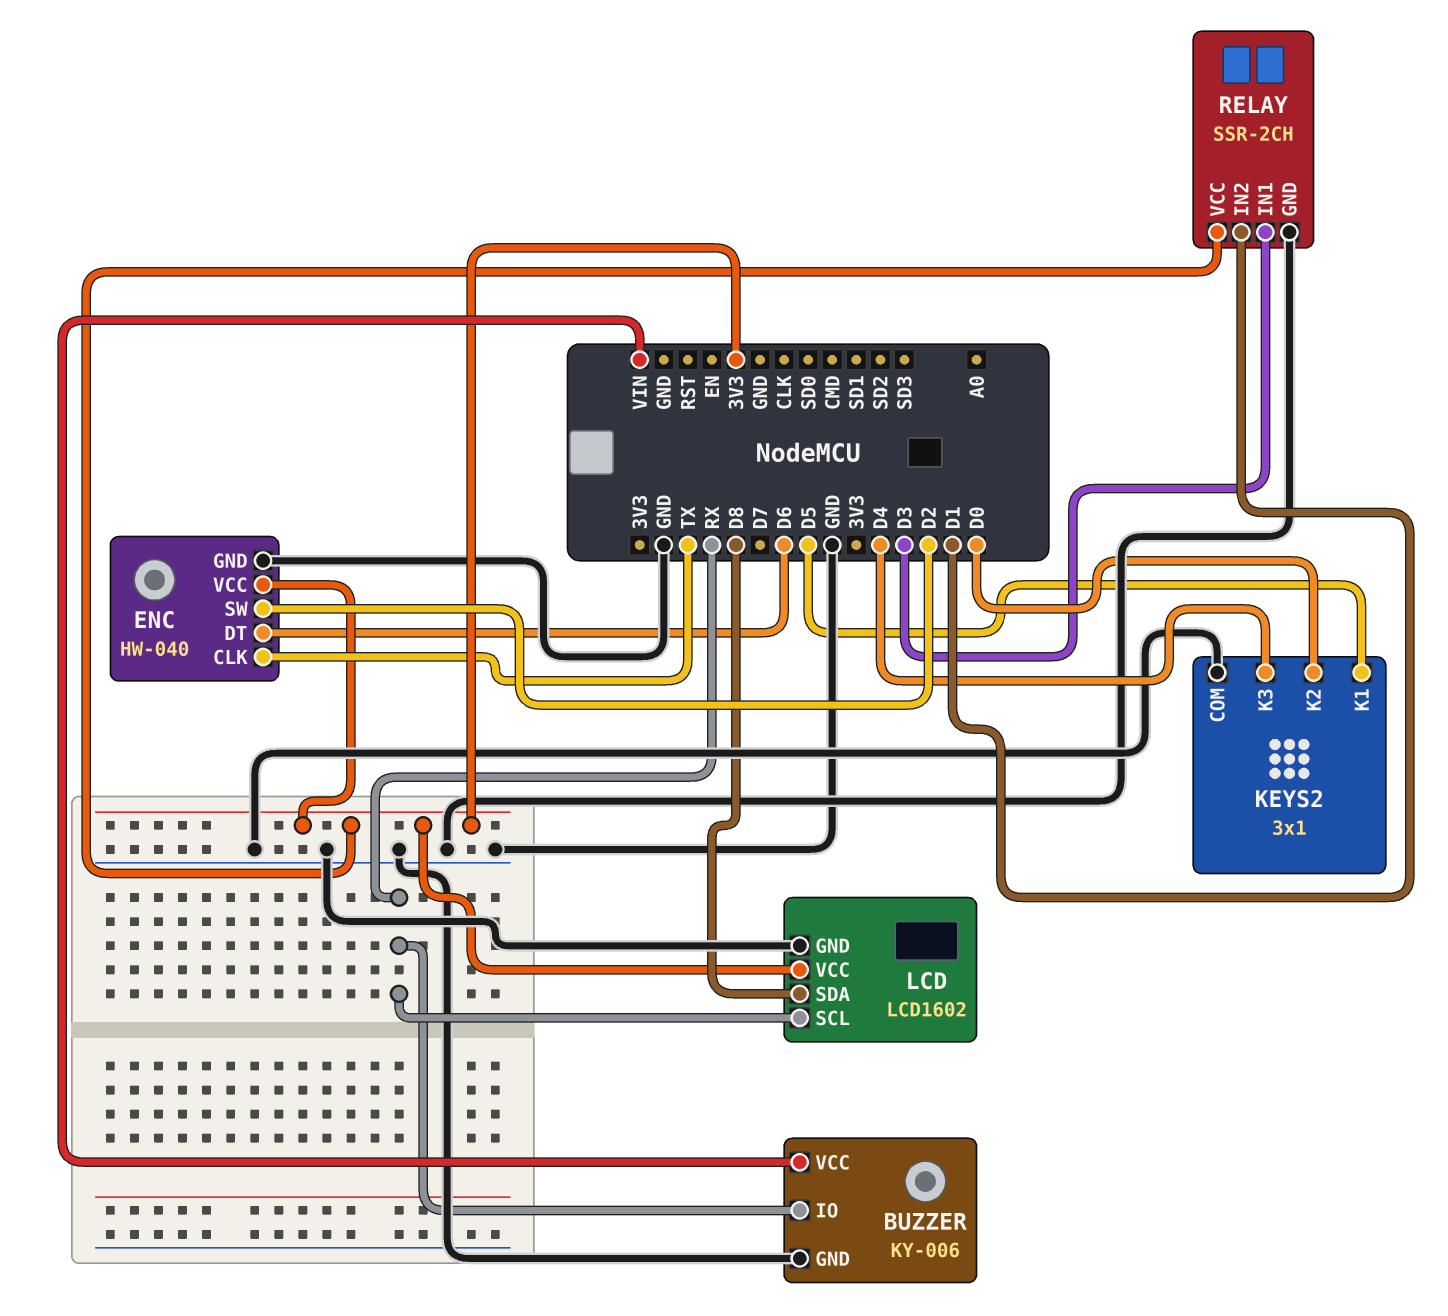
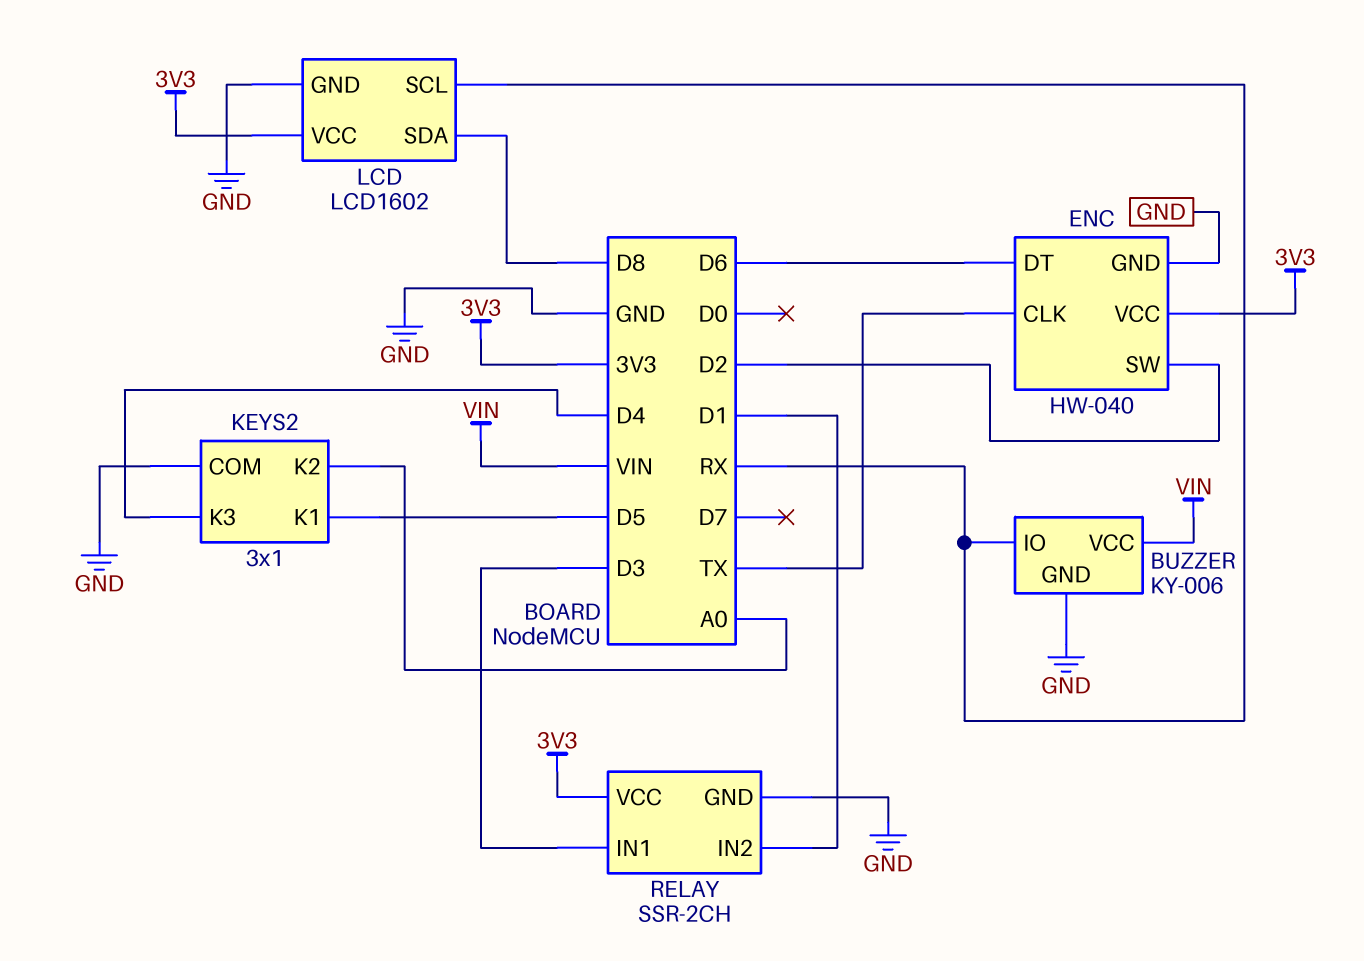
KEYS2 pin K2: D0 -> A0

